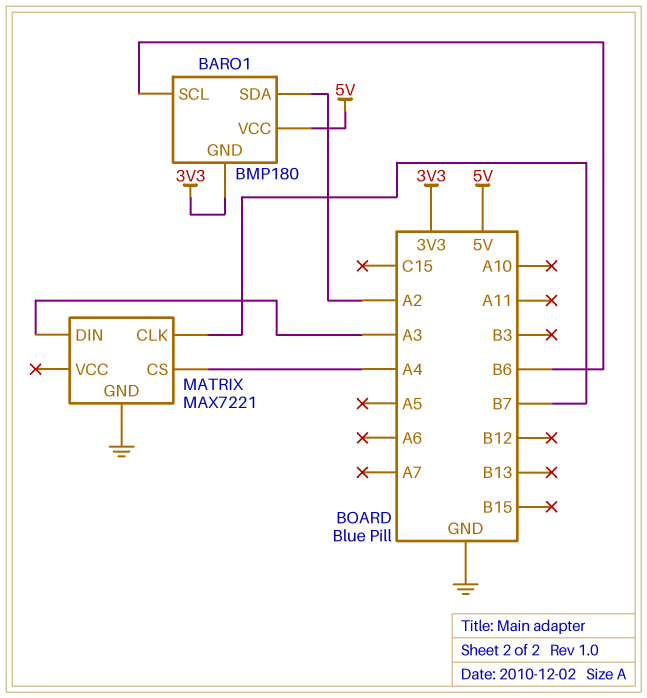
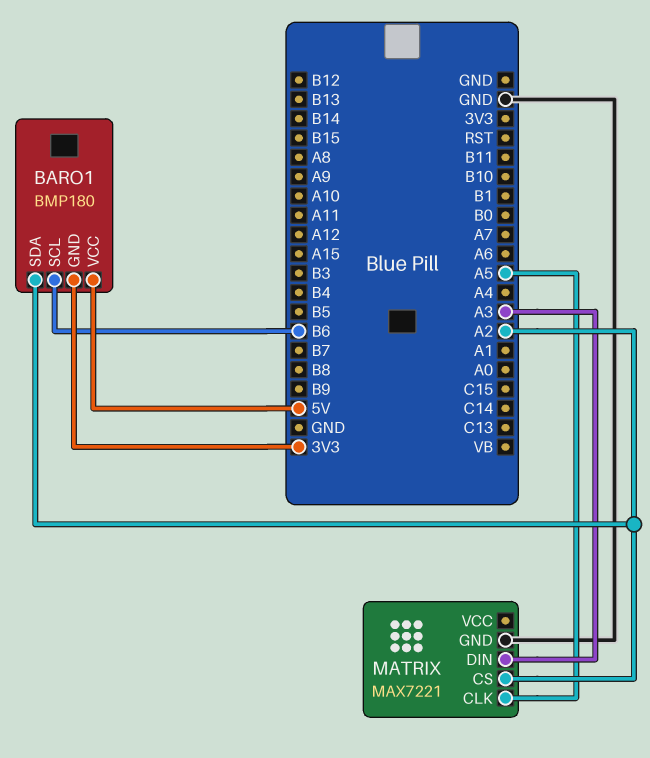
MATRIX pin CLK: B7 -> A5
MATRIX pin CS: A4 -> A2

